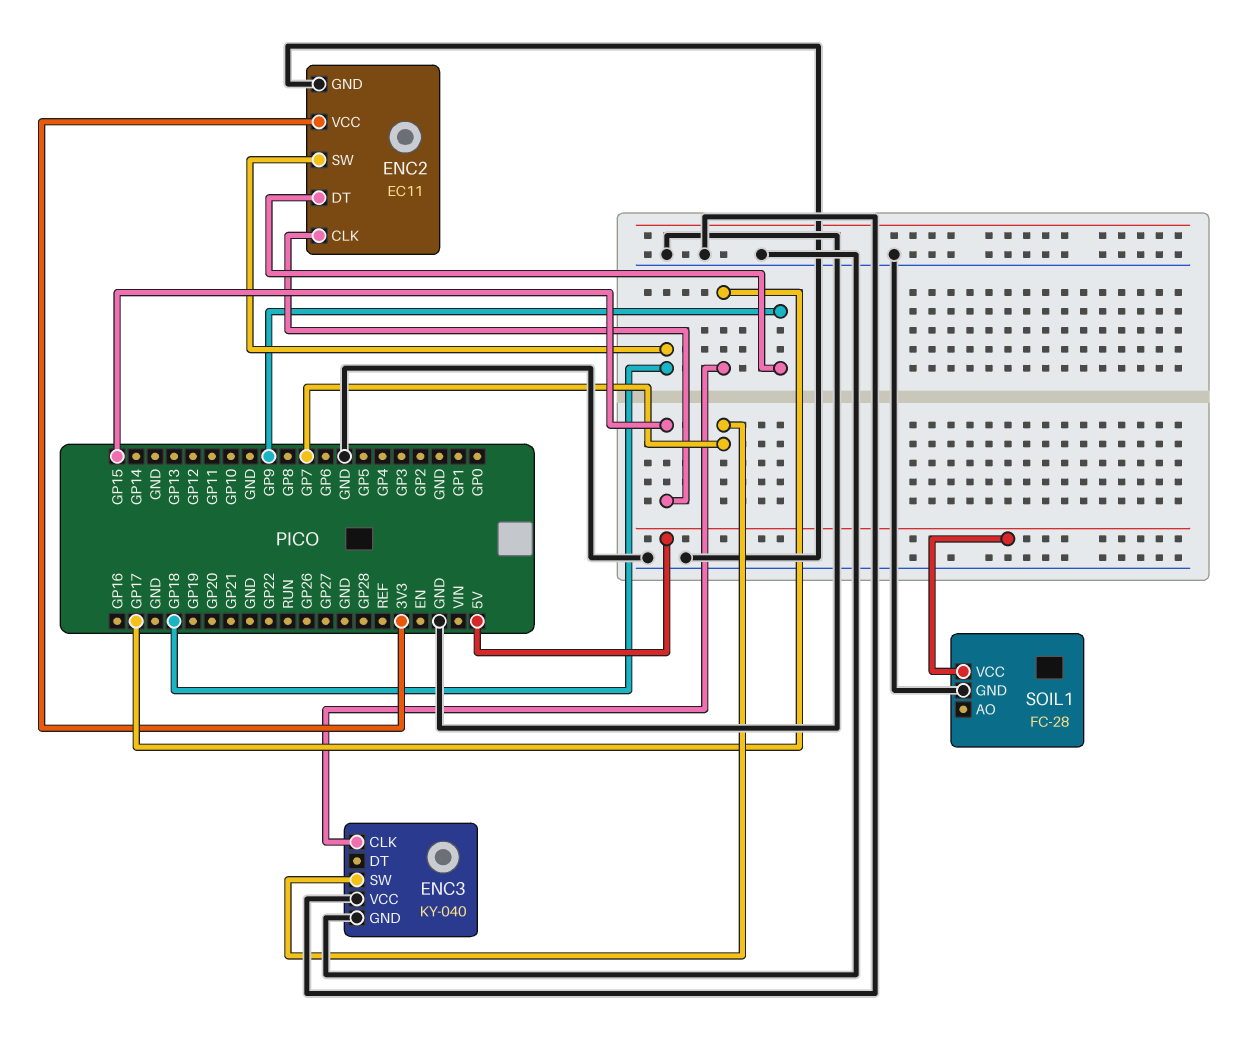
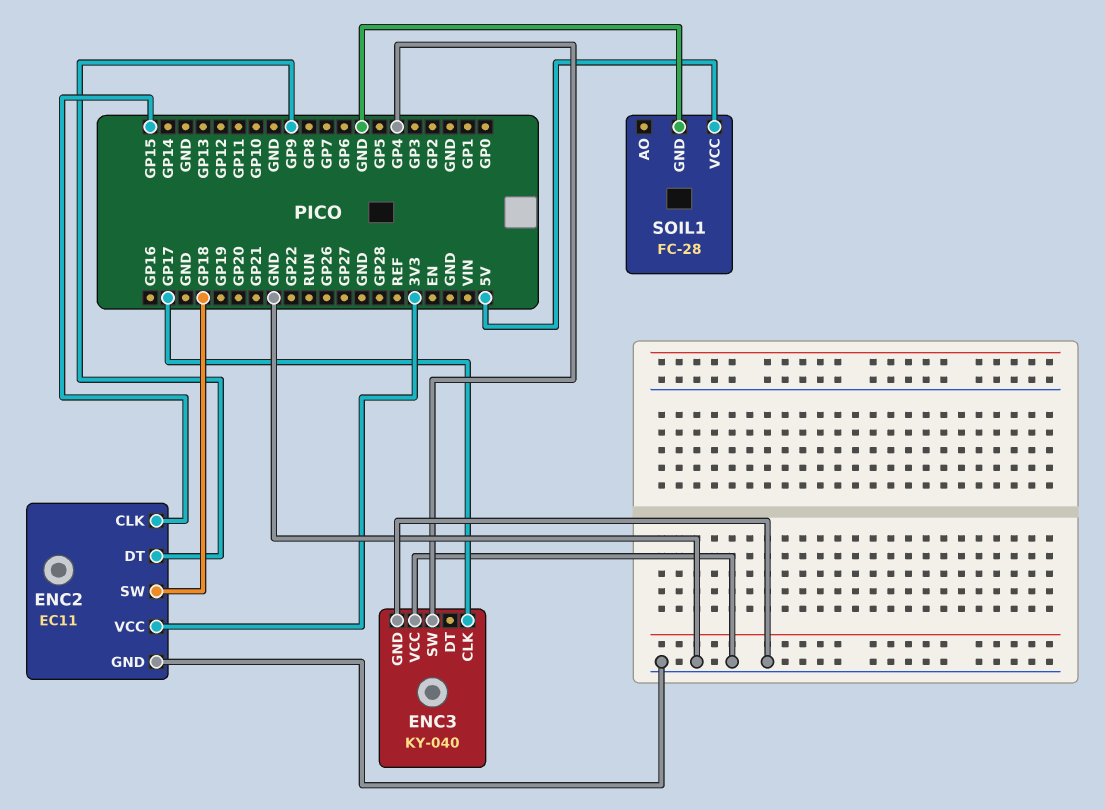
ENC3 pin SW: GP7 -> GP4

